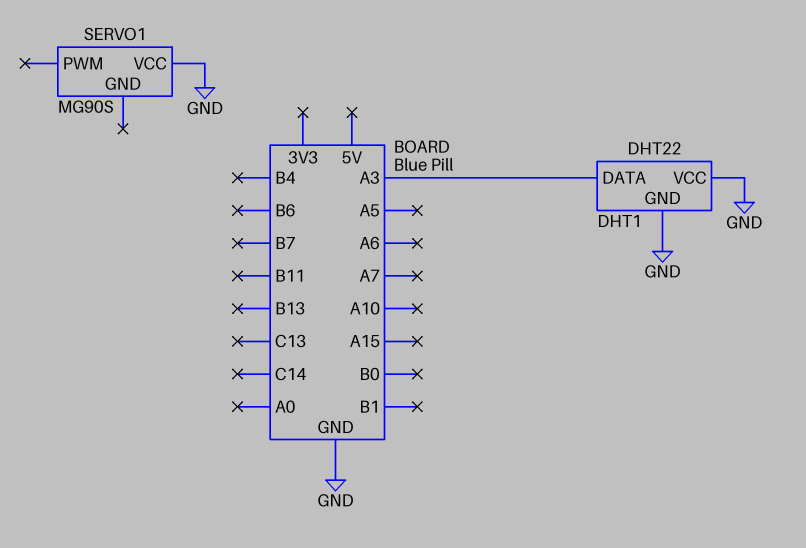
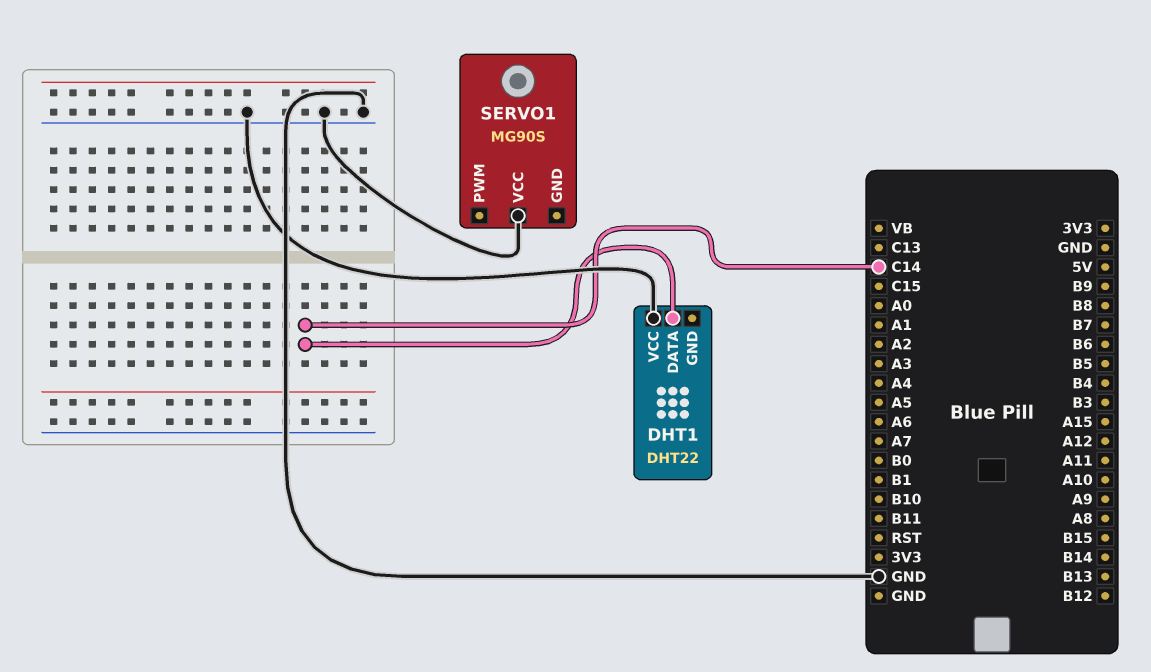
DHT1 pin DATA: A3 -> C14
DHT1 pin GND: GND -> none

